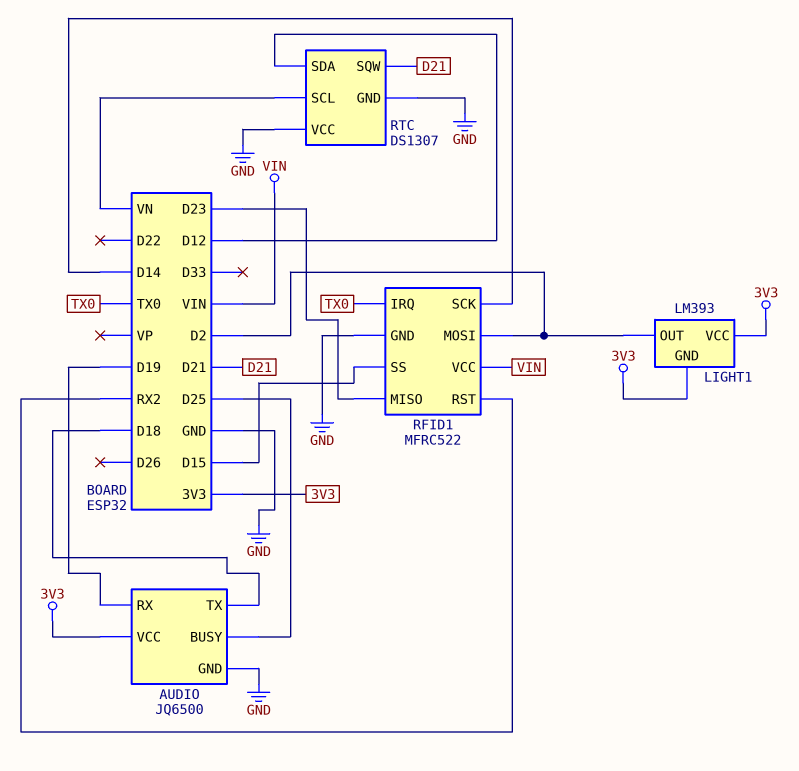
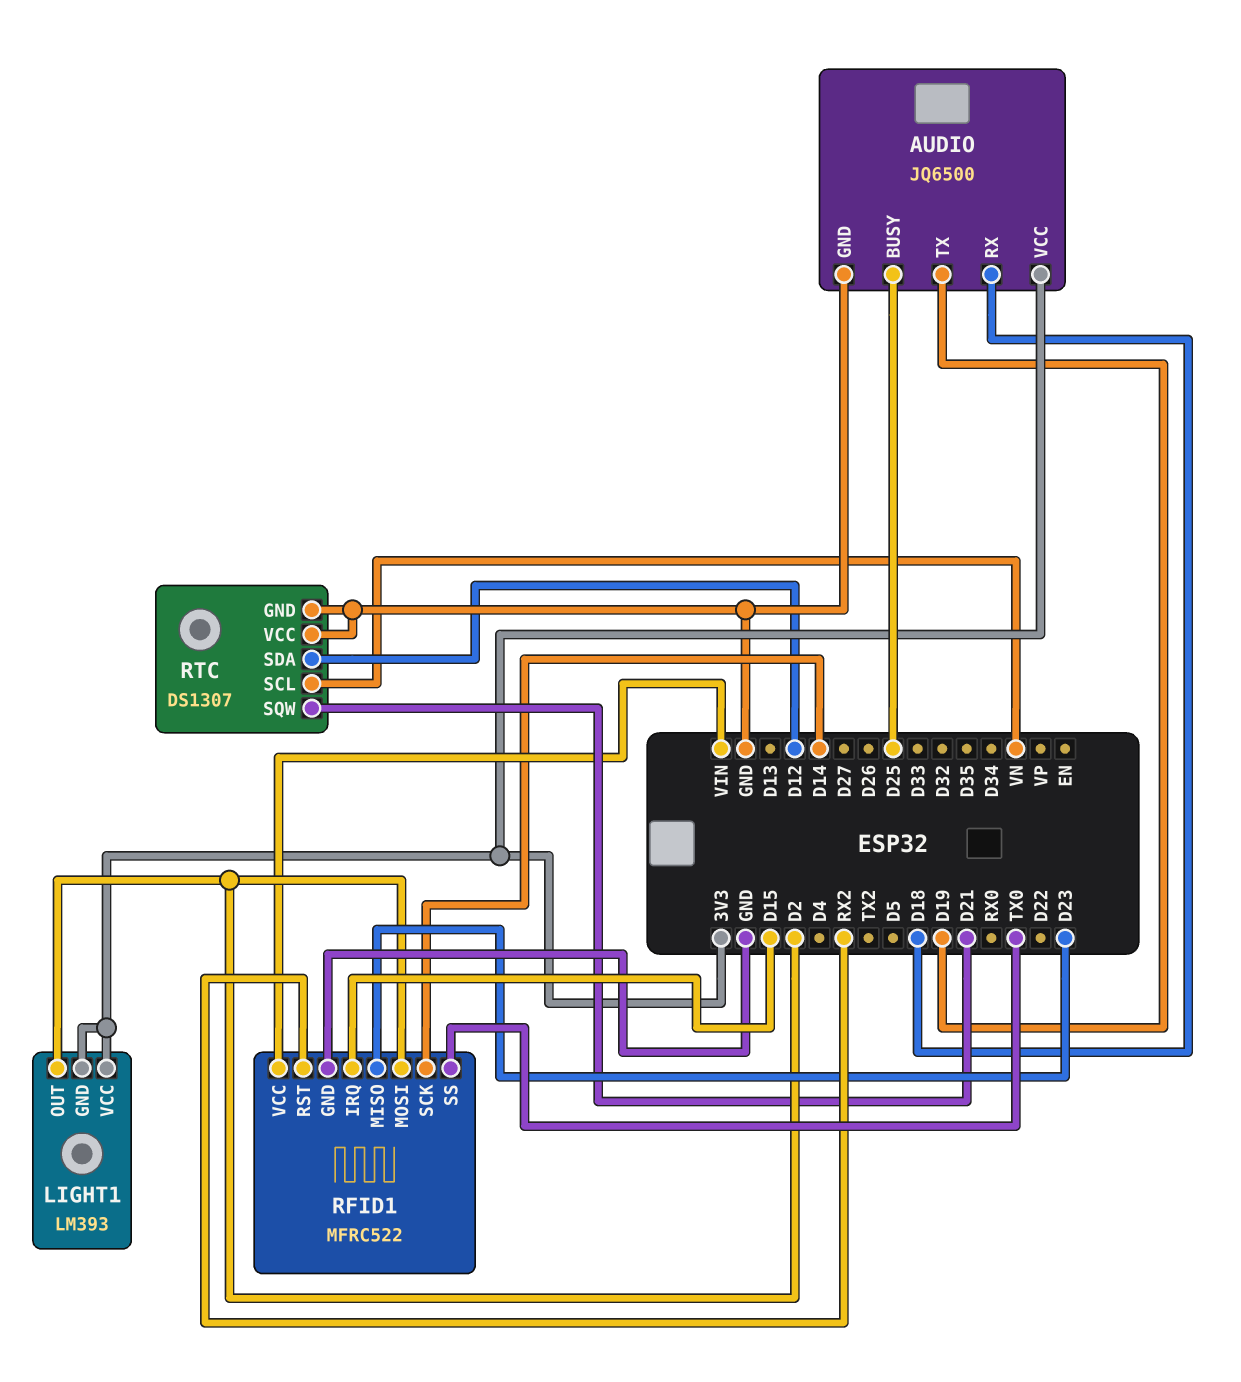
AUDIO pin RX: D19 -> D18
AUDIO pin TX: D18 -> D19
RFID1 pin IRQ: TX0 -> D15
RFID1 pin SS: D15 -> TX0

